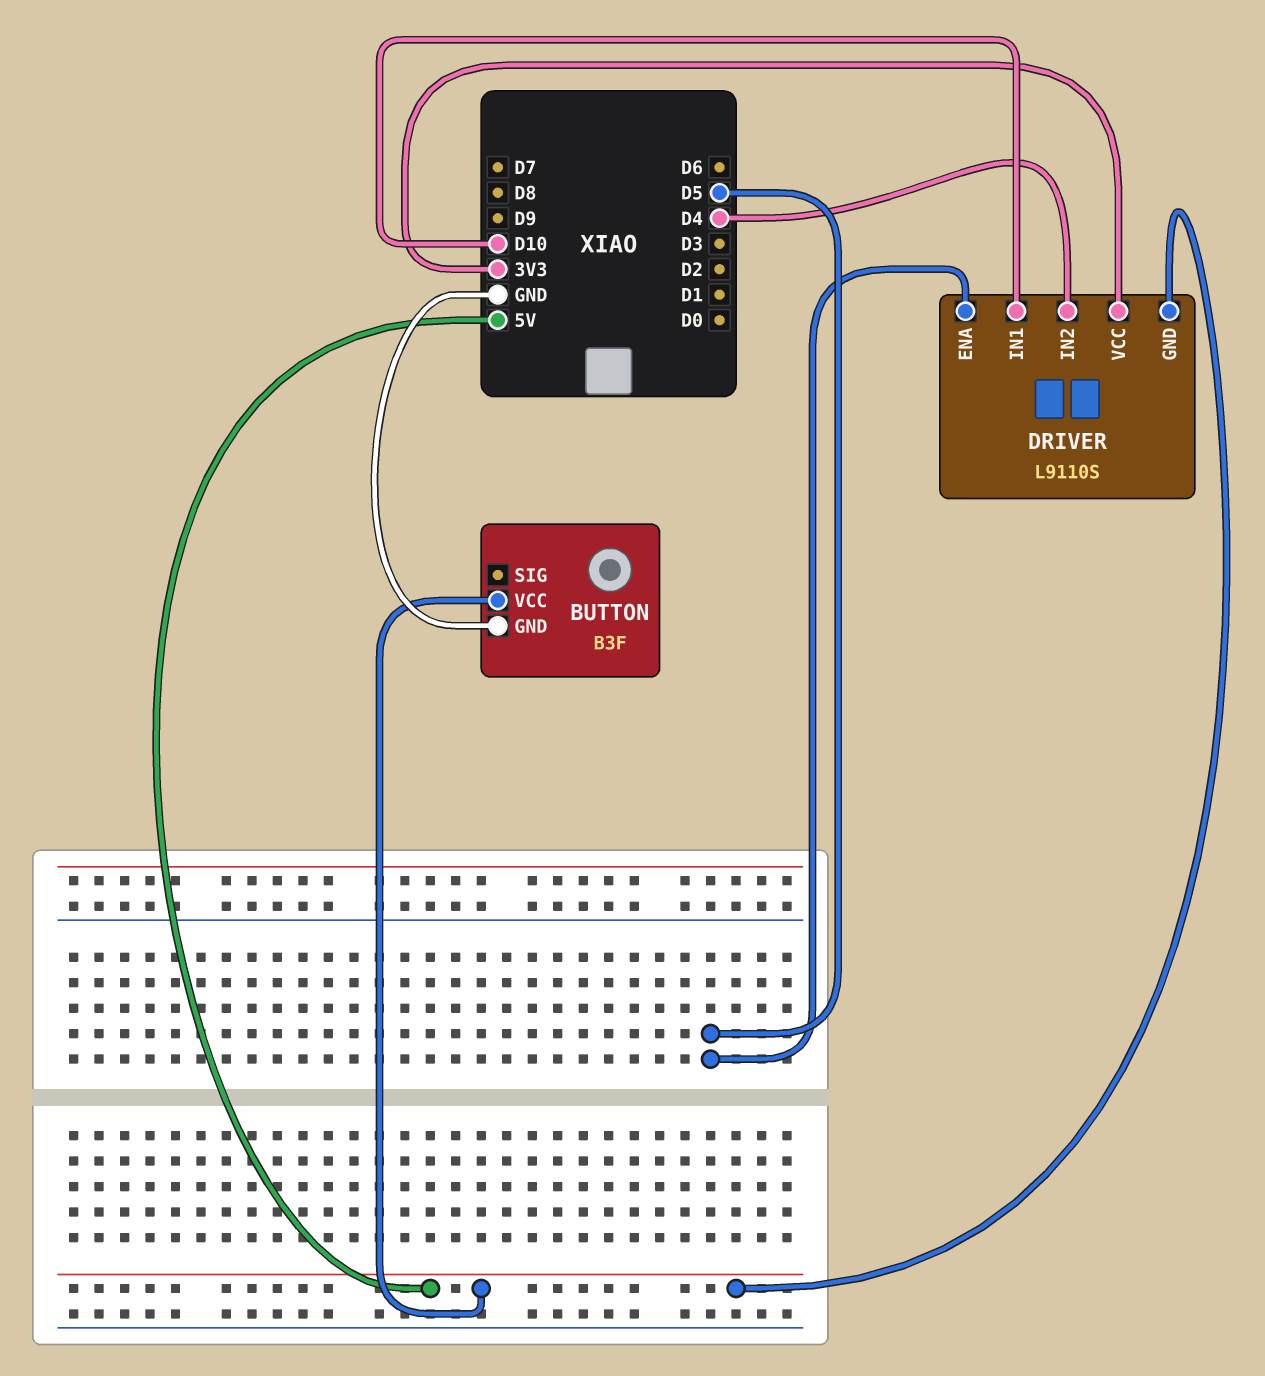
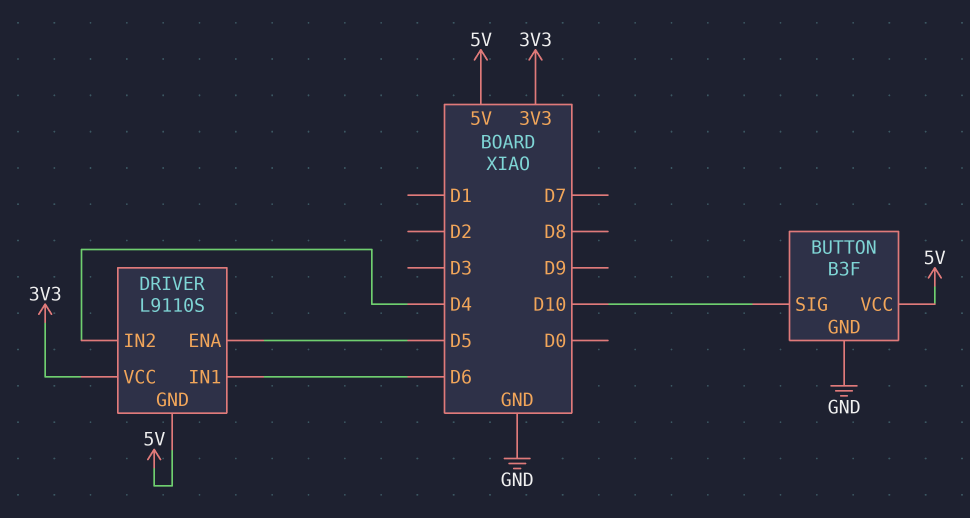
BUTTON pin SIG: none -> D10
DRIVER pin IN1: D10 -> D6

